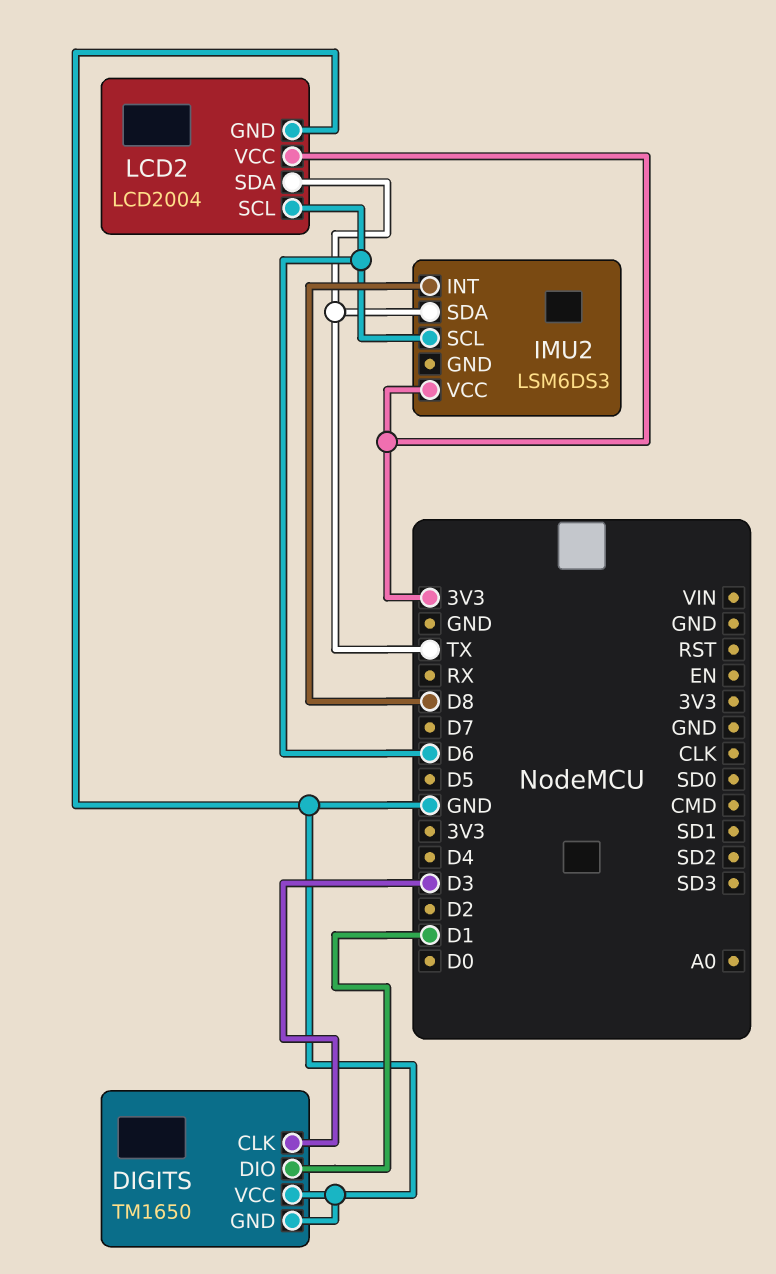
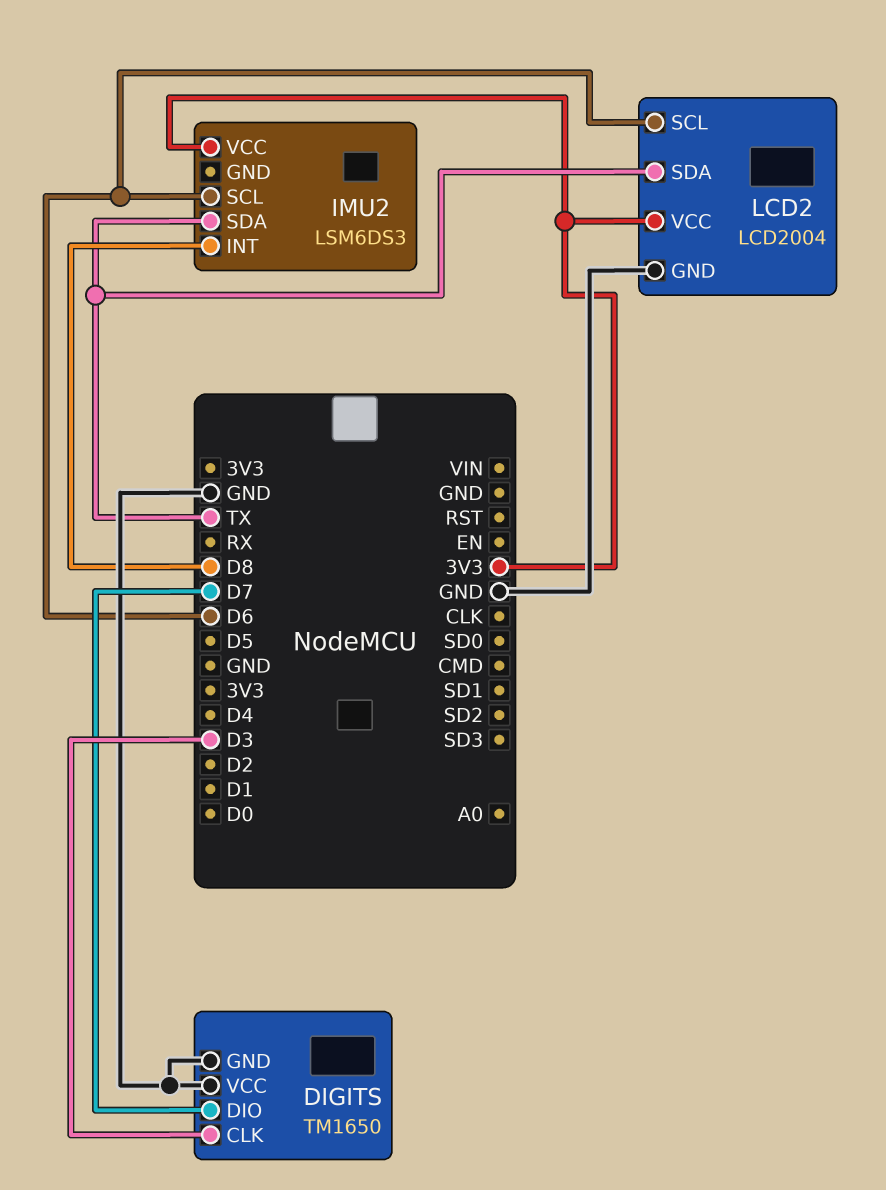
DIGITS pin DIO: D1 -> D7

